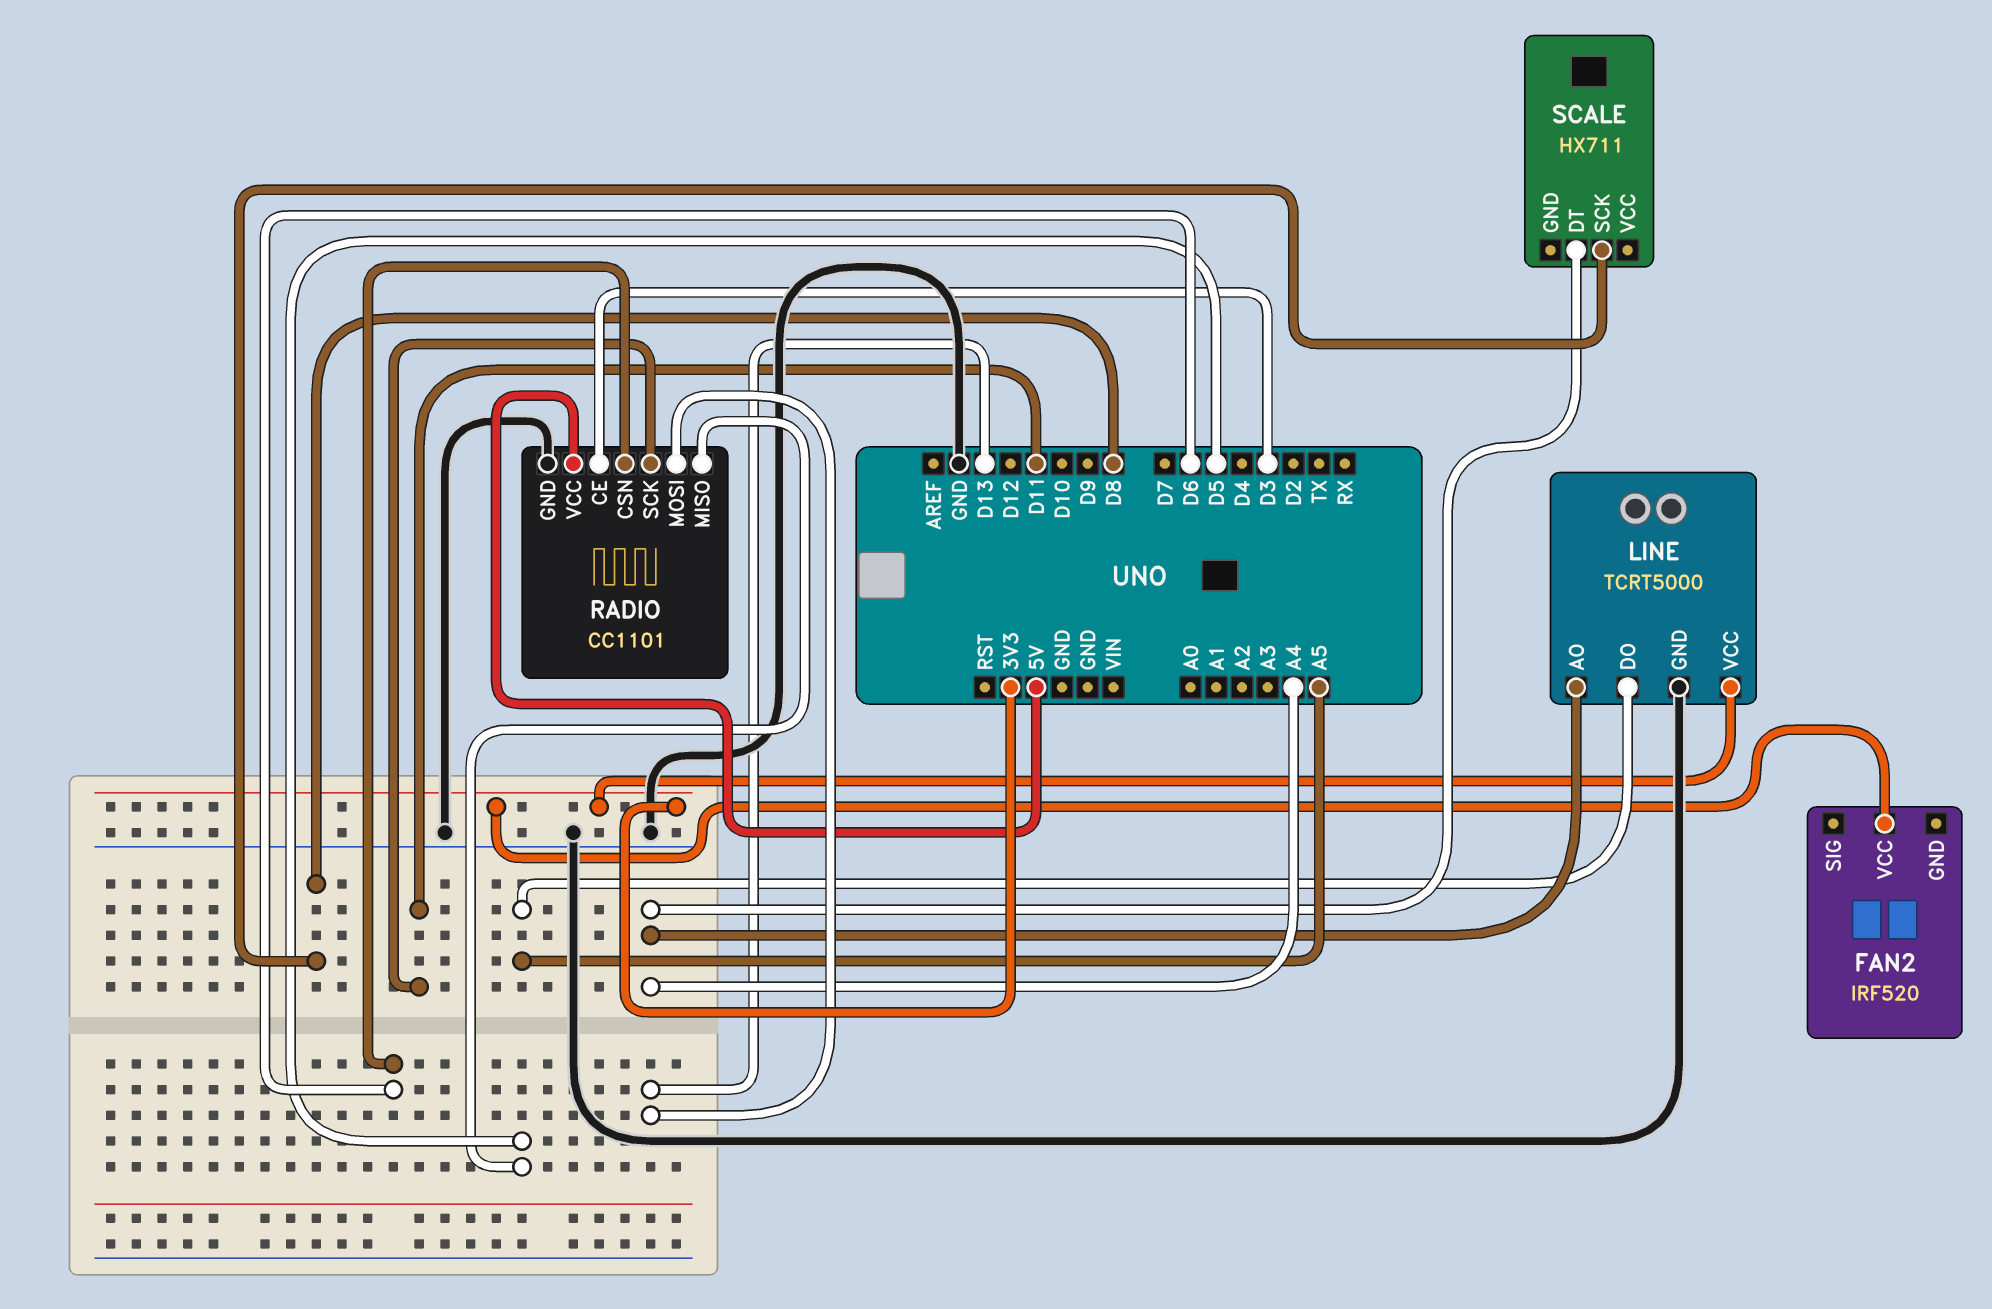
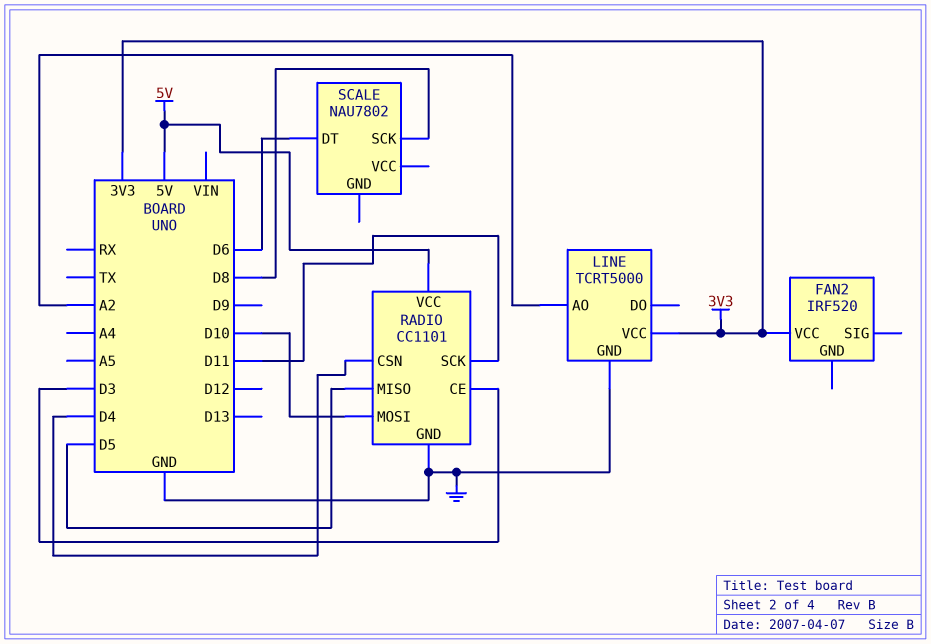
LINE pin AO: A4 -> A2
LINE pin DO: A5 -> none
RADIO pin CSN: D6 -> D4
RADIO pin MOSI: D13 -> D10
SCALE: HX711 -> NAU7802
SCALE pin DT: A4 -> D6

